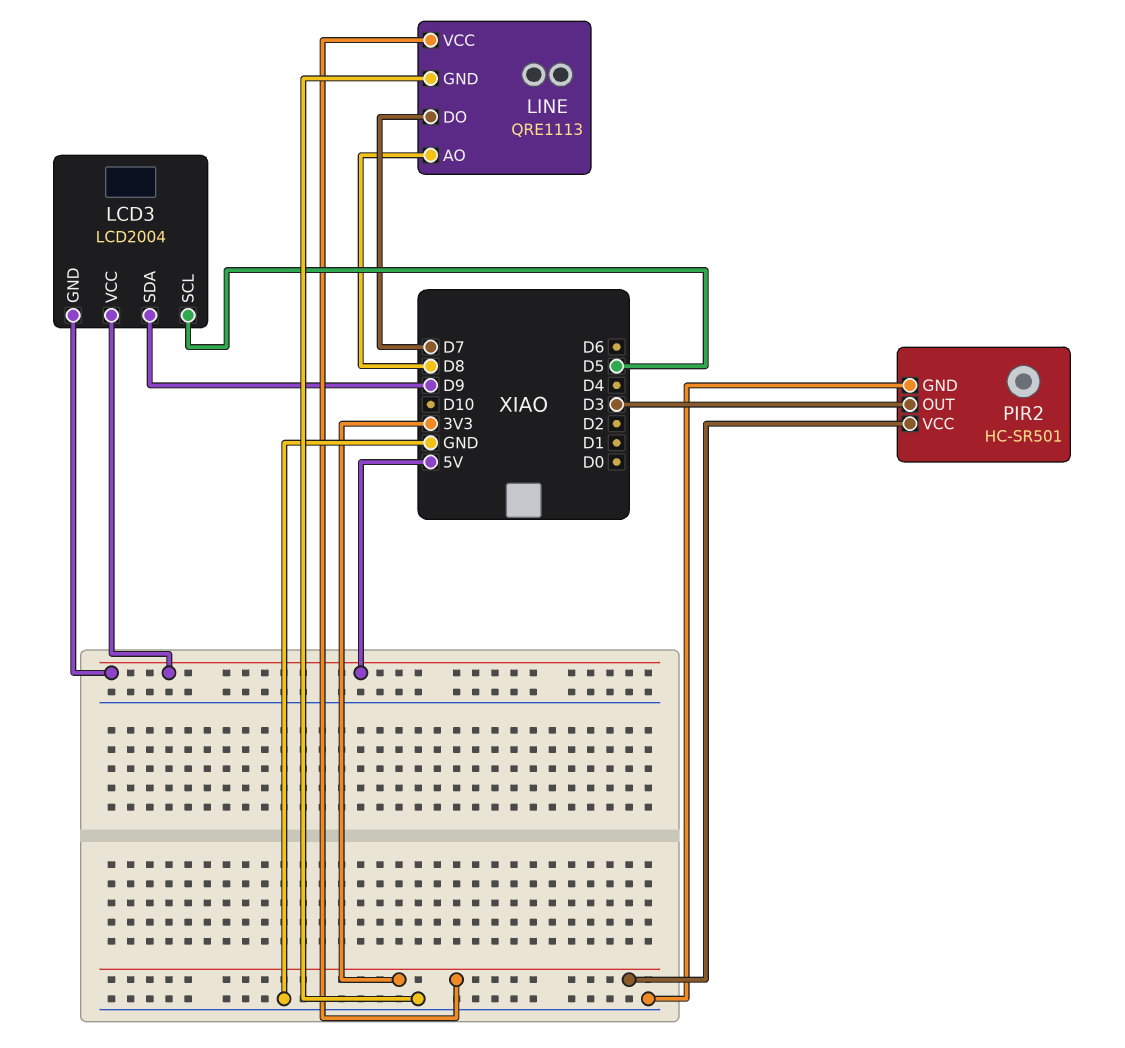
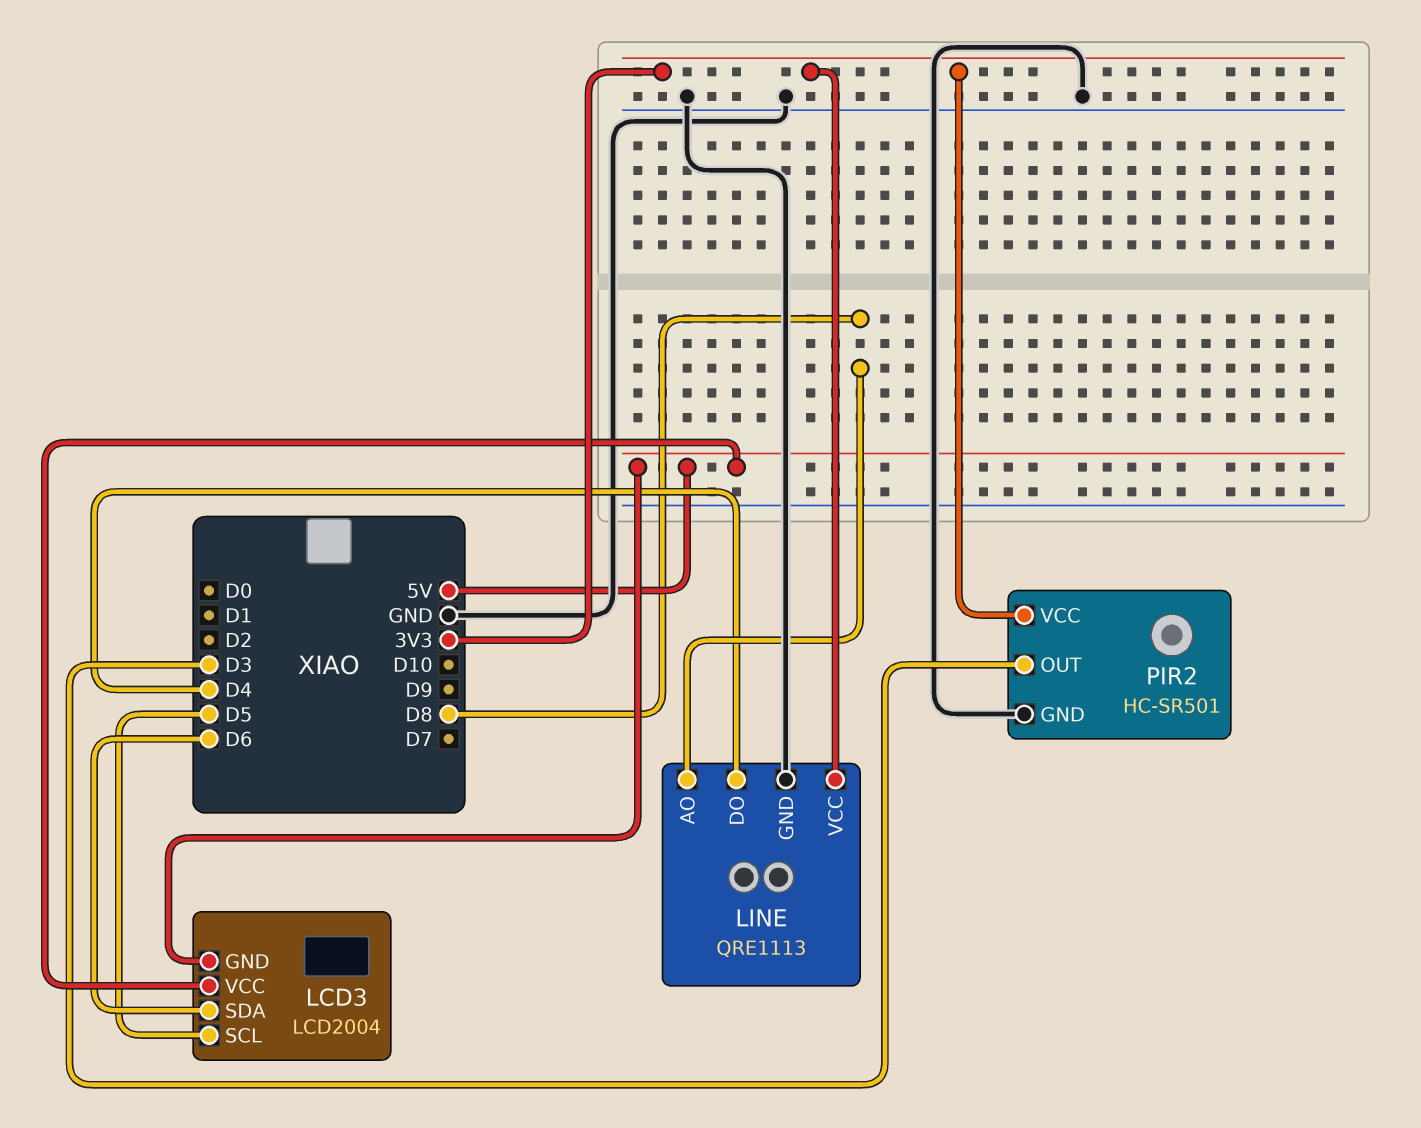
LCD3 pin SDA: D9 -> D6
LINE pin DO: D7 -> D4

